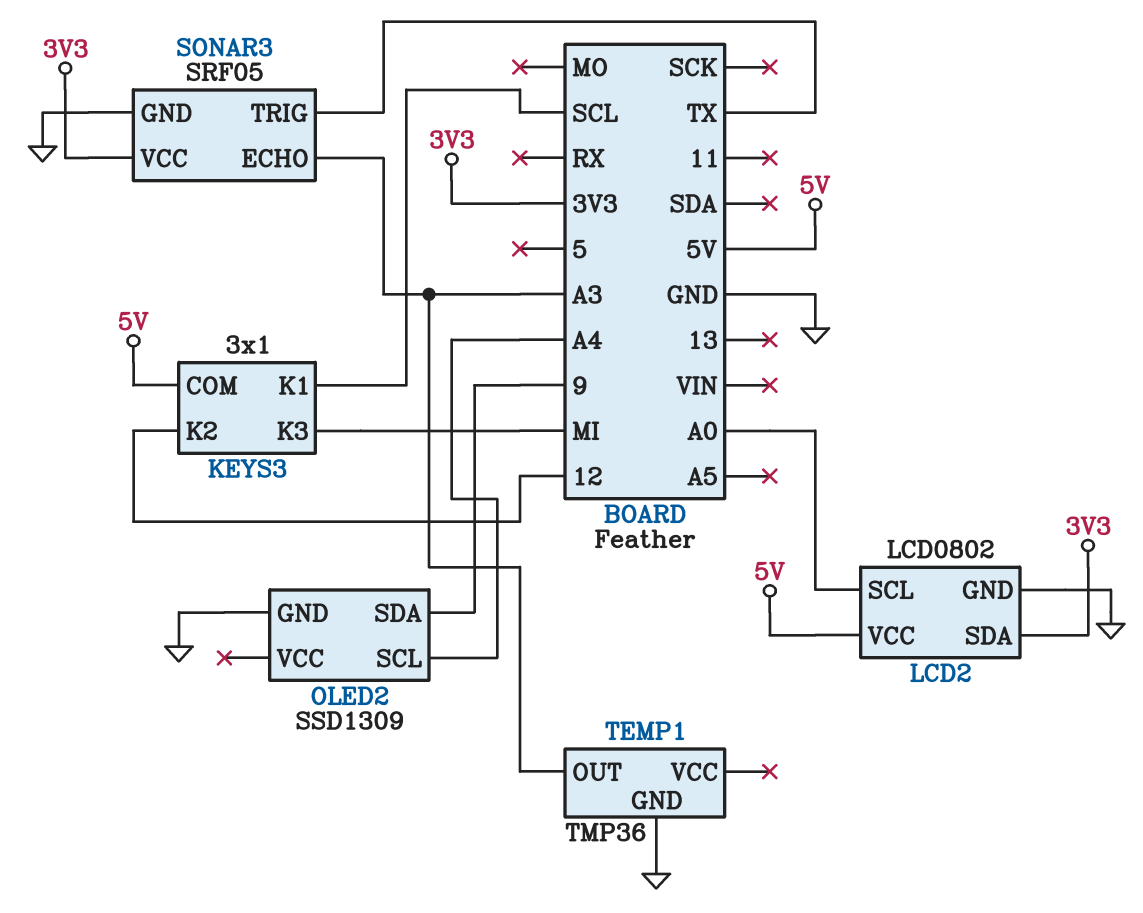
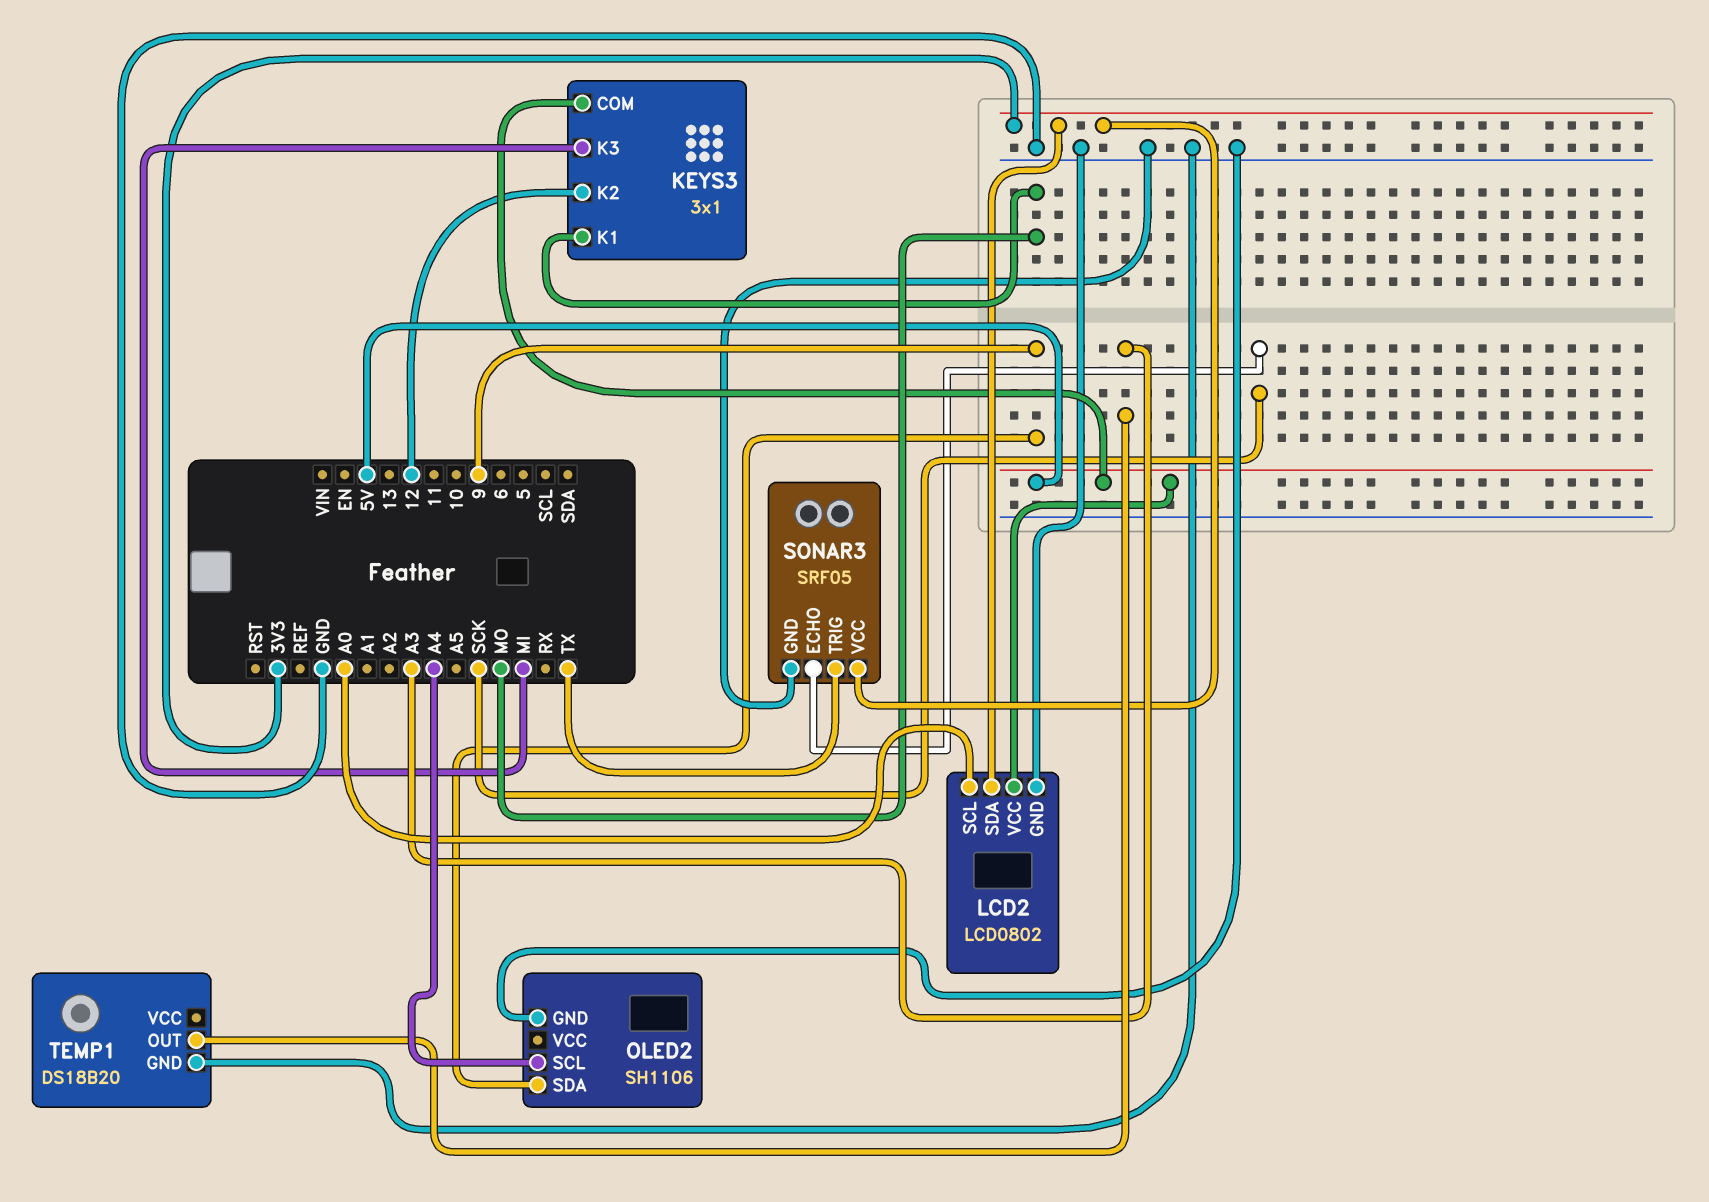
KEYS3 pin K1: SCL -> MO
OLED2: SSD1309 -> SH1106
SONAR3 pin ECHO: A3 -> SCK
TEMP1: TMP36 -> DS18B20

